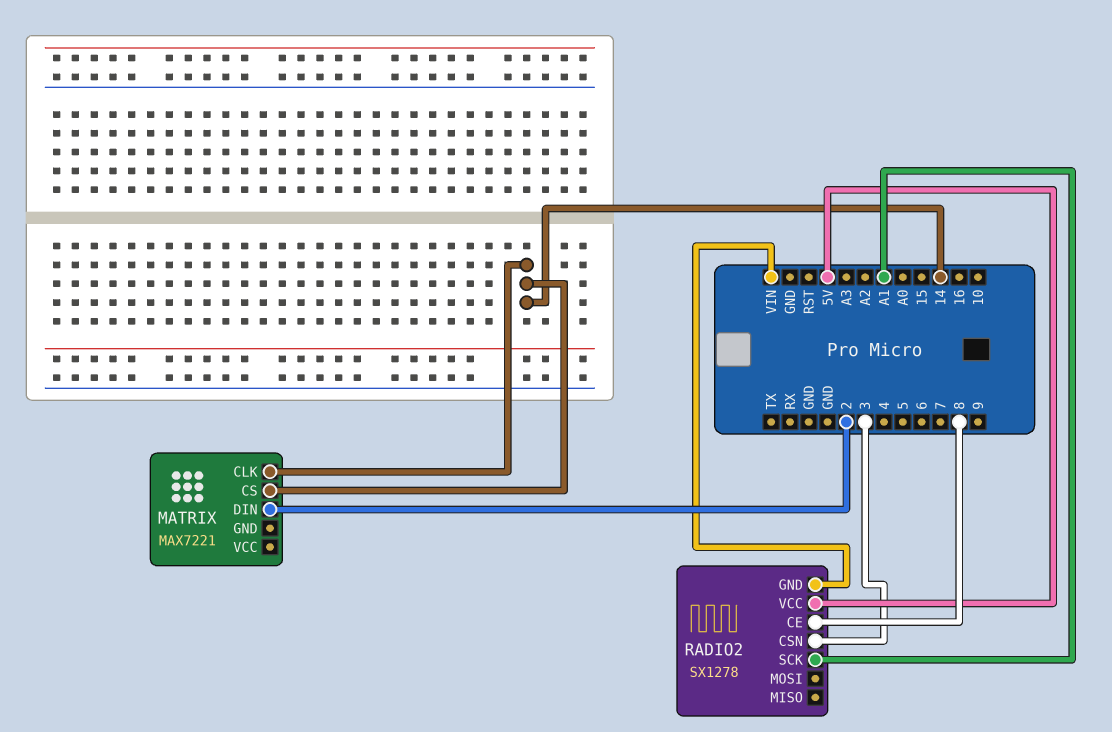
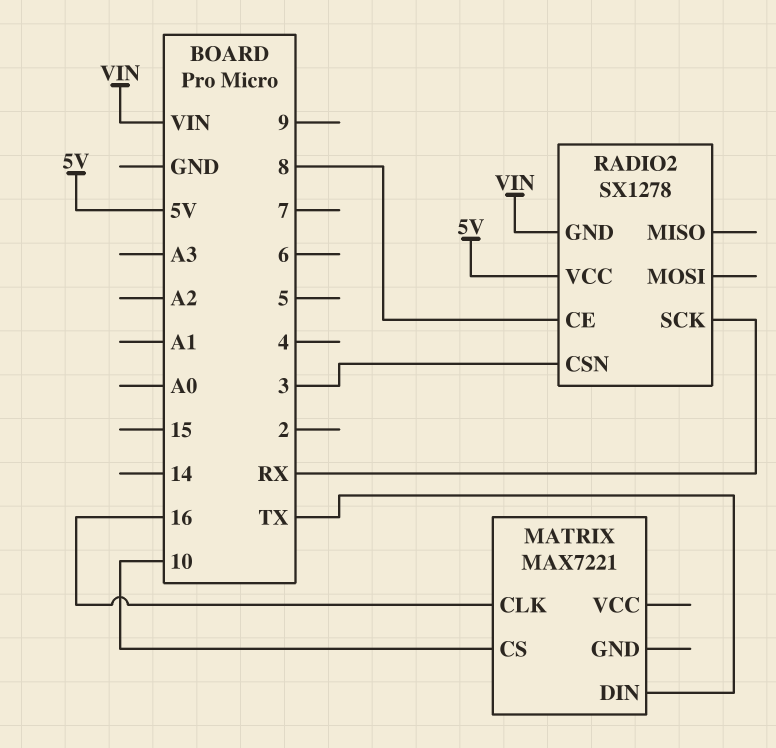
MATRIX pin CLK: 14 -> 16
MATRIX pin CS: 14 -> 10
MATRIX pin DIN: 2 -> TX
RADIO2 pin SCK: A1 -> RX

